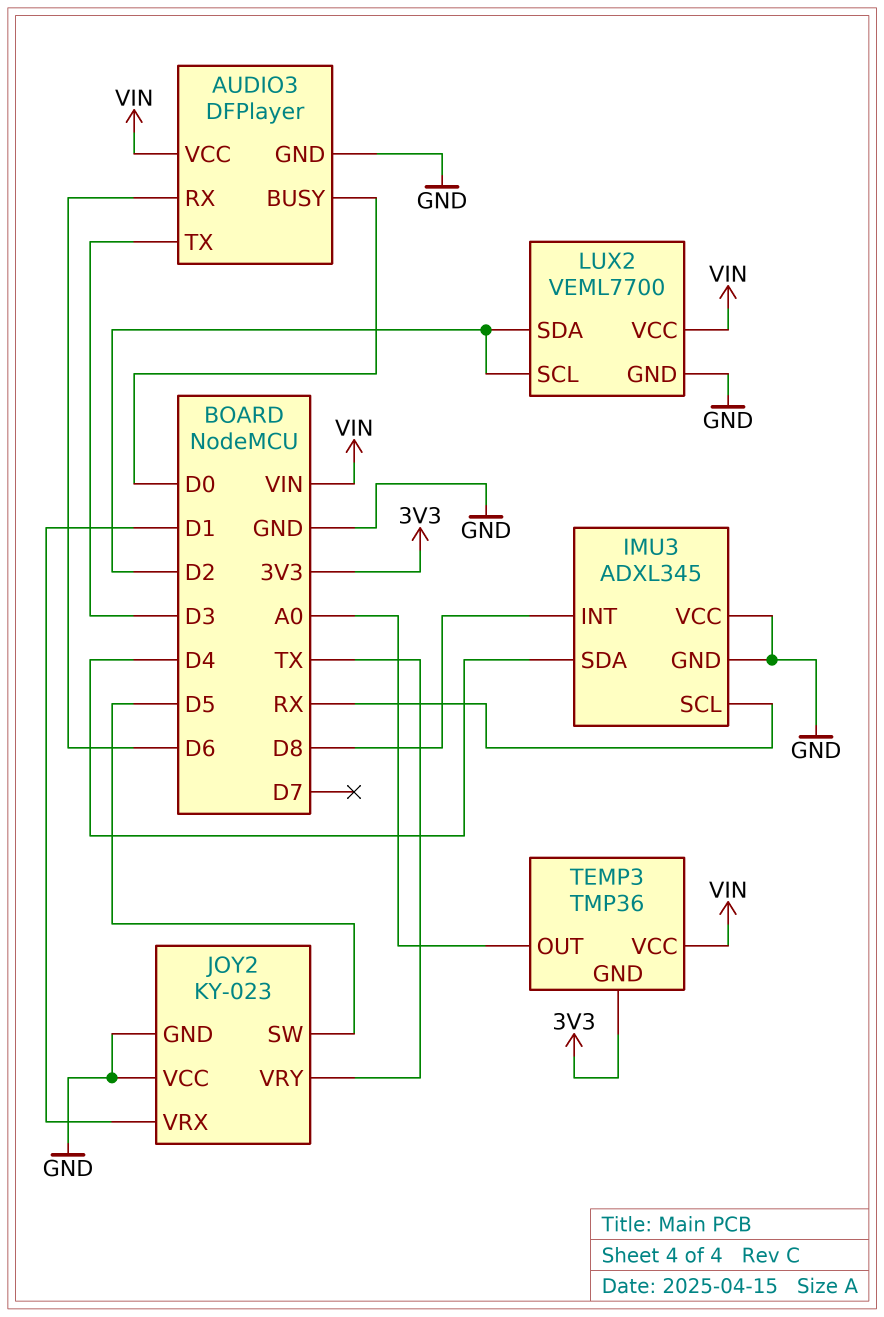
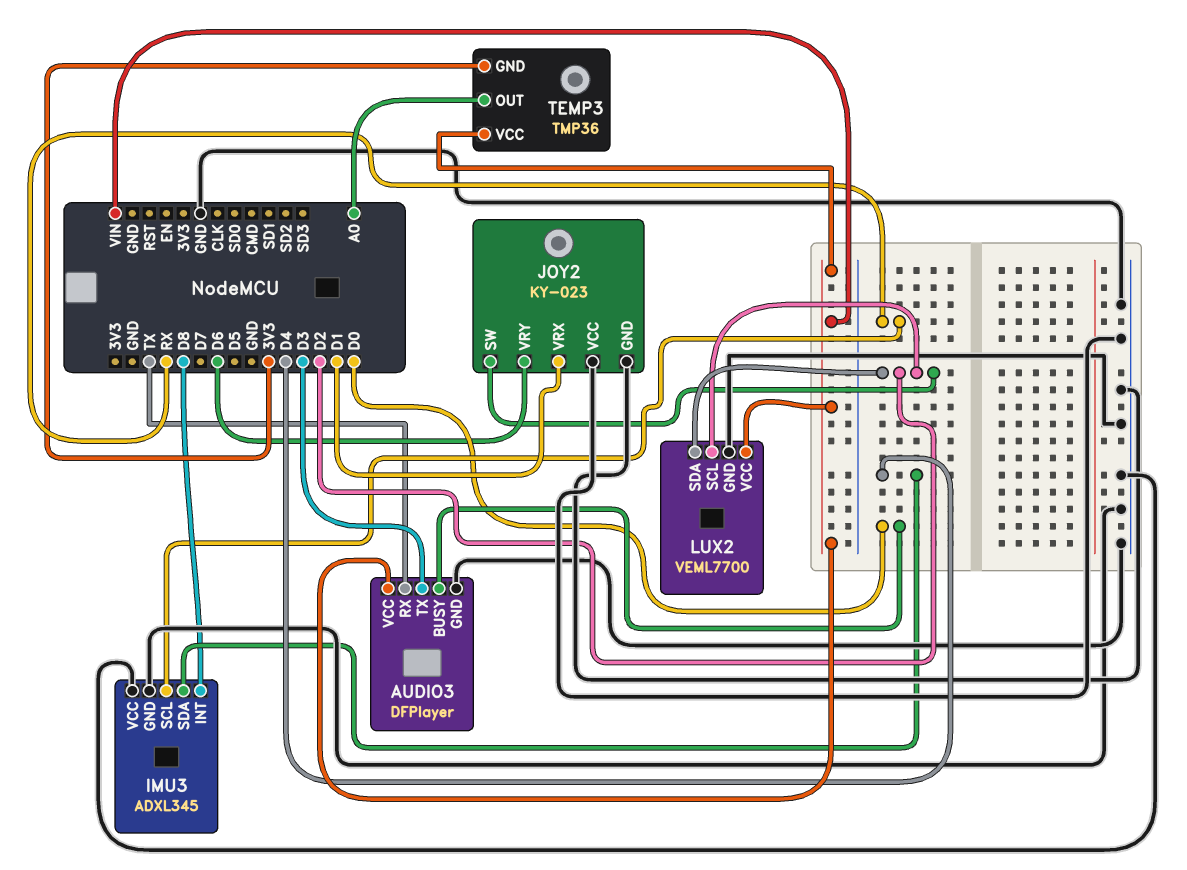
AUDIO3 pin RX: D6 -> TX
JOY2 pin SW: D5 -> D2
JOY2 pin VRY: TX -> D6

